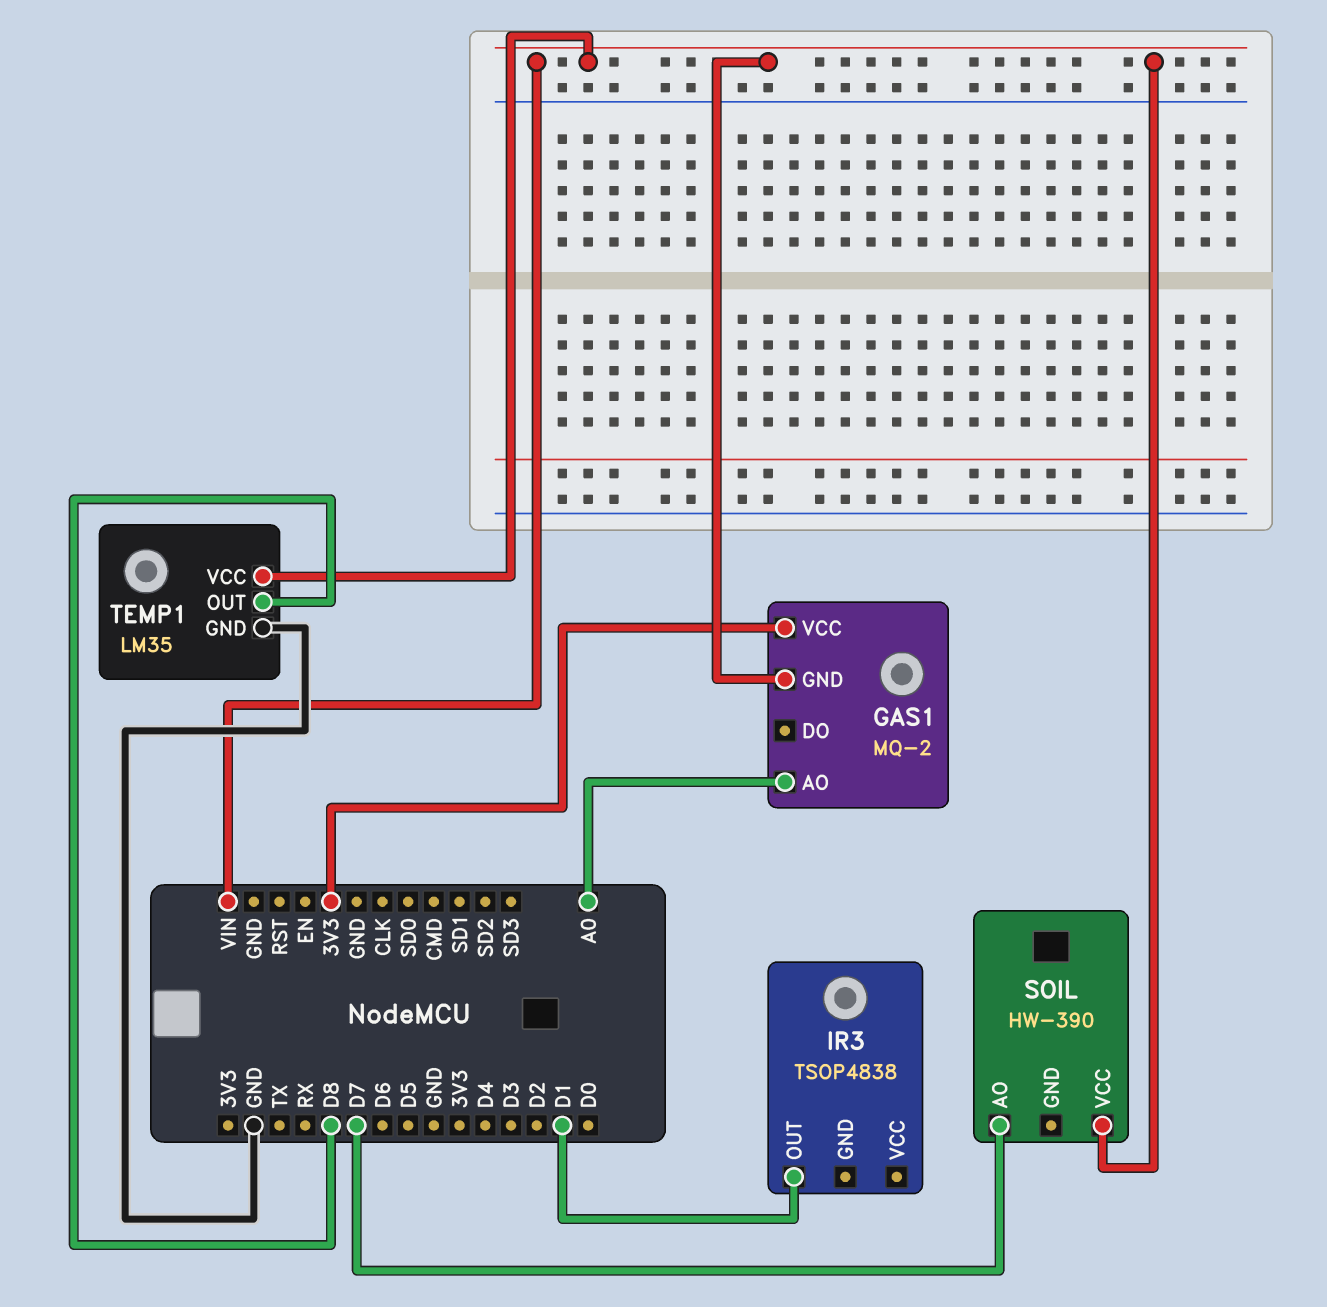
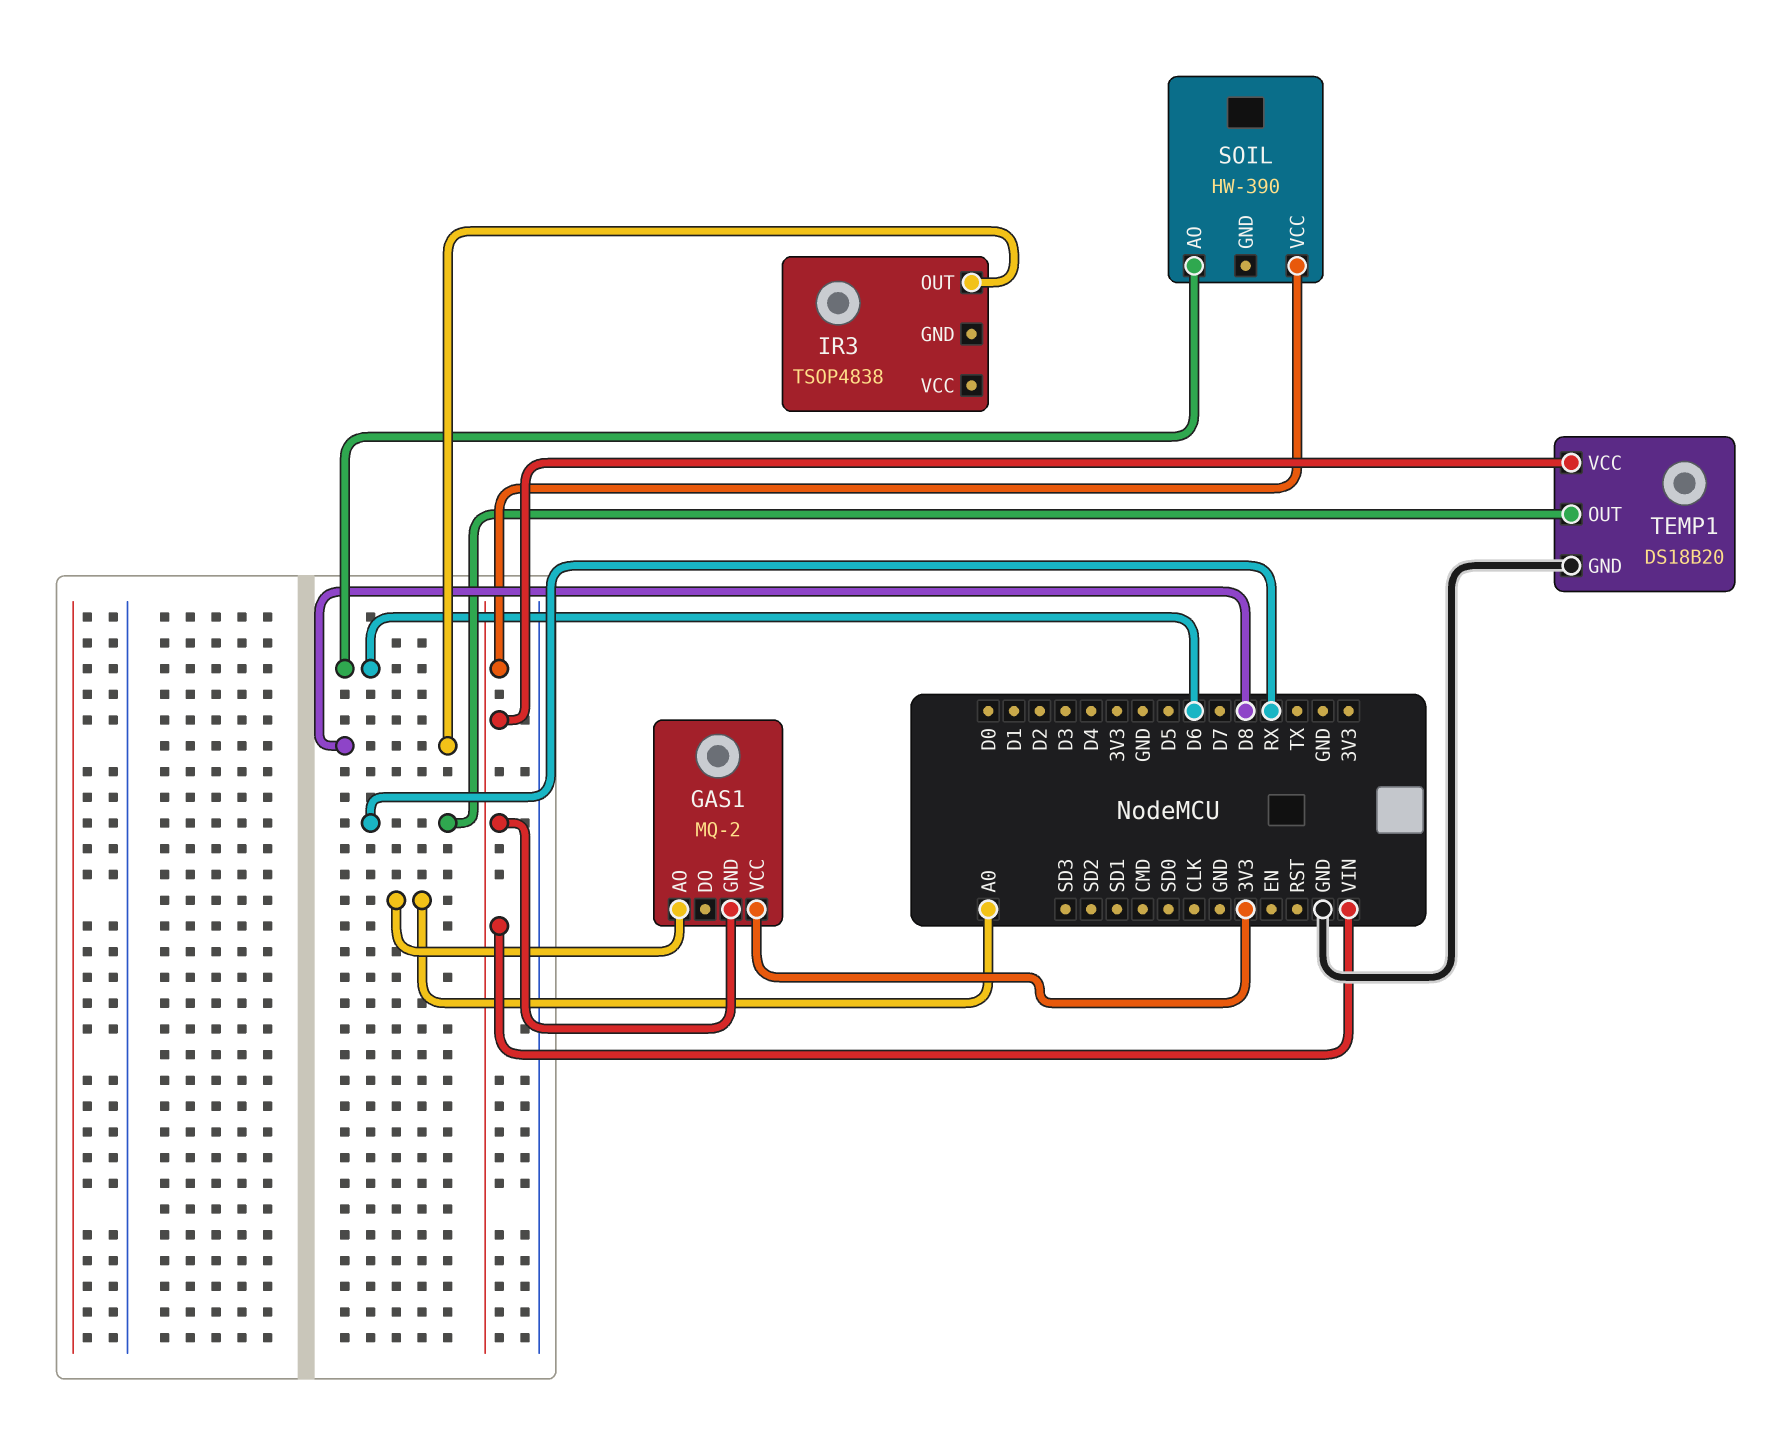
IR3 pin OUT: D1 -> D8
SOIL pin AO: D7 -> D6
TEMP1: LM35 -> DS18B20
TEMP1 pin OUT: D8 -> RX

